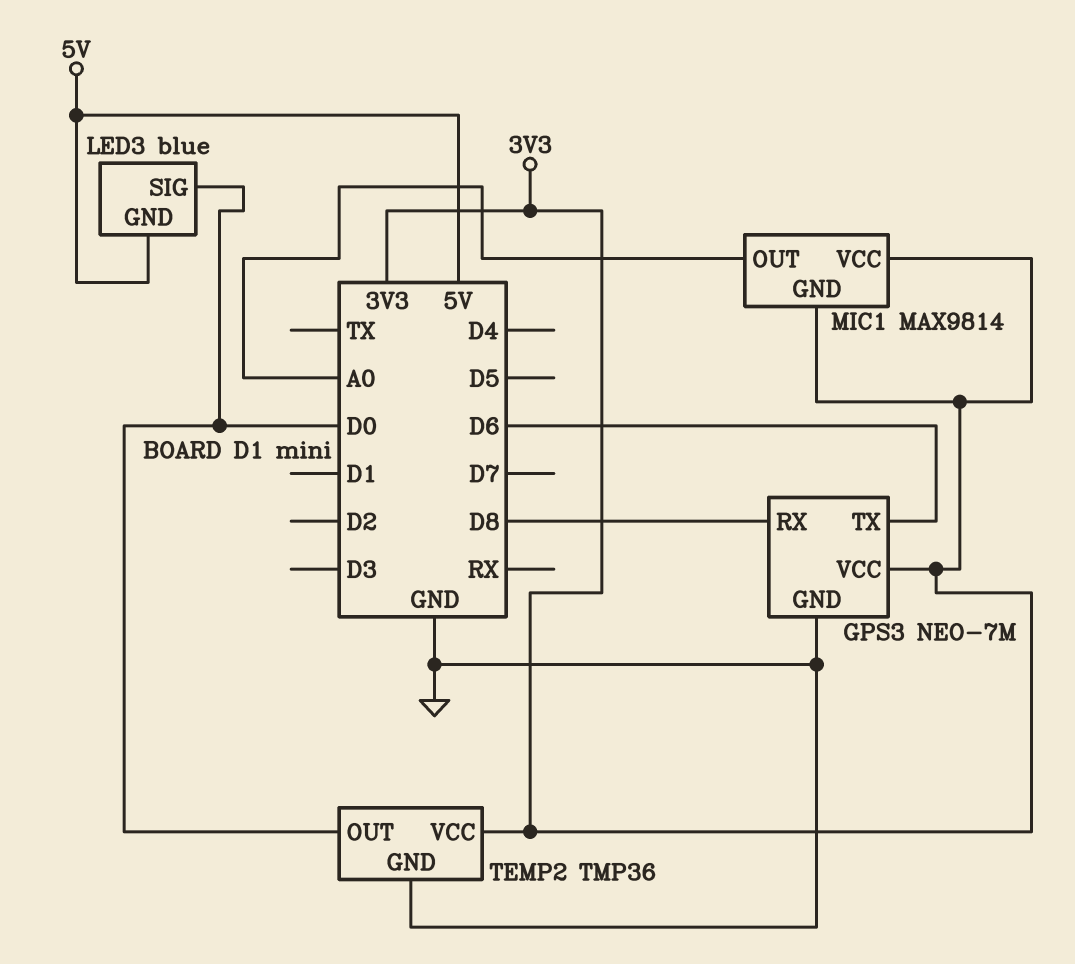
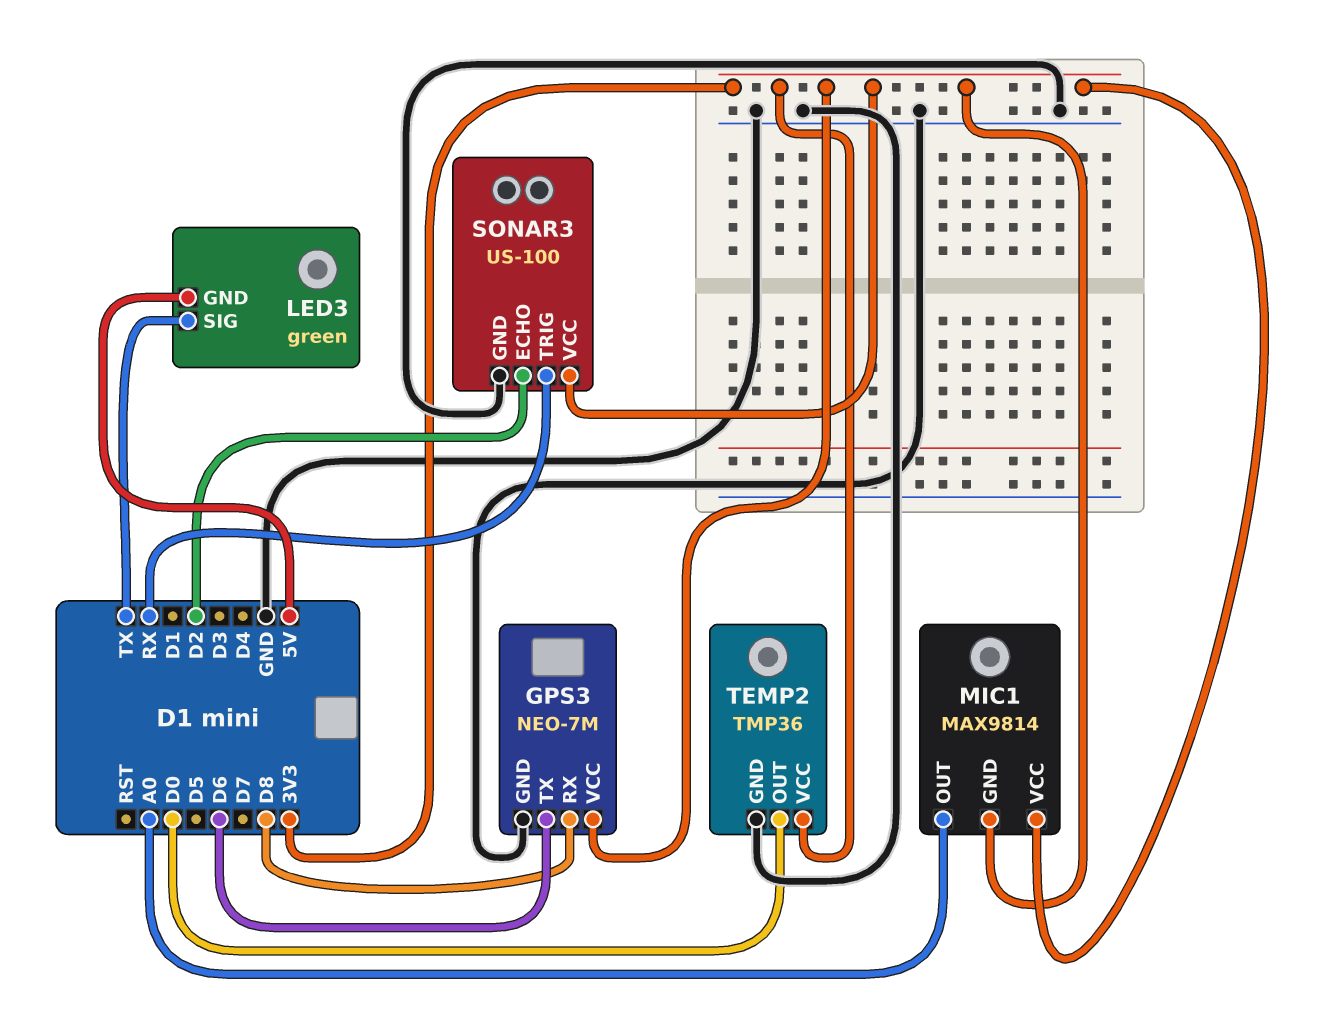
LED3: blue -> green
LED3 pin SIG: D0 -> TX
SONAR3: none -> US-100
SONAR3 pin ECHO: none -> D2
SONAR3 pin GND: none -> GND
SONAR3 pin TRIG: none -> RX
SONAR3 pin VCC: none -> 3V3

